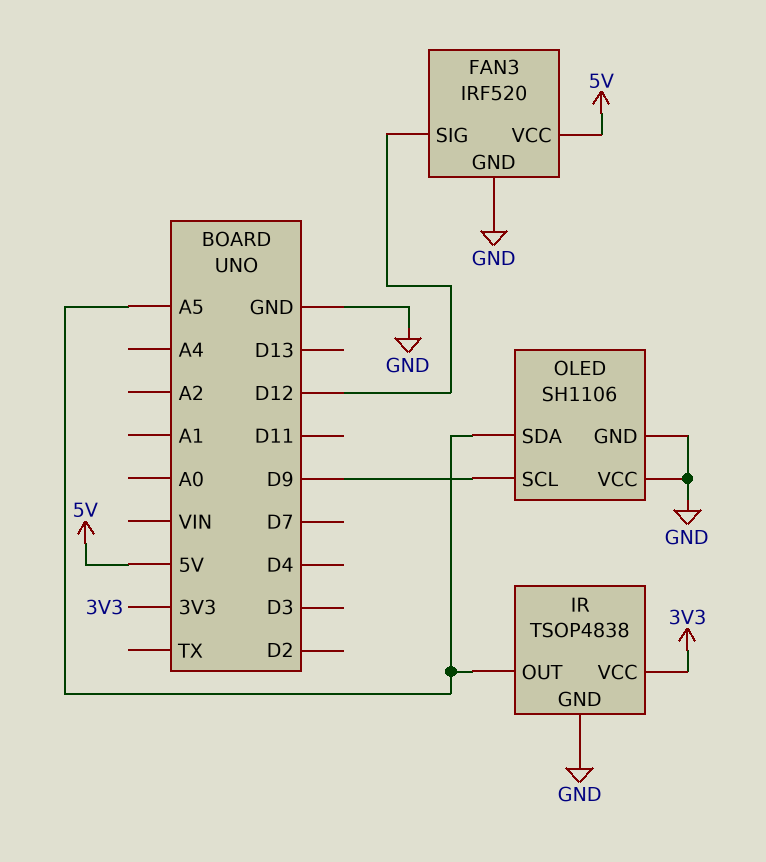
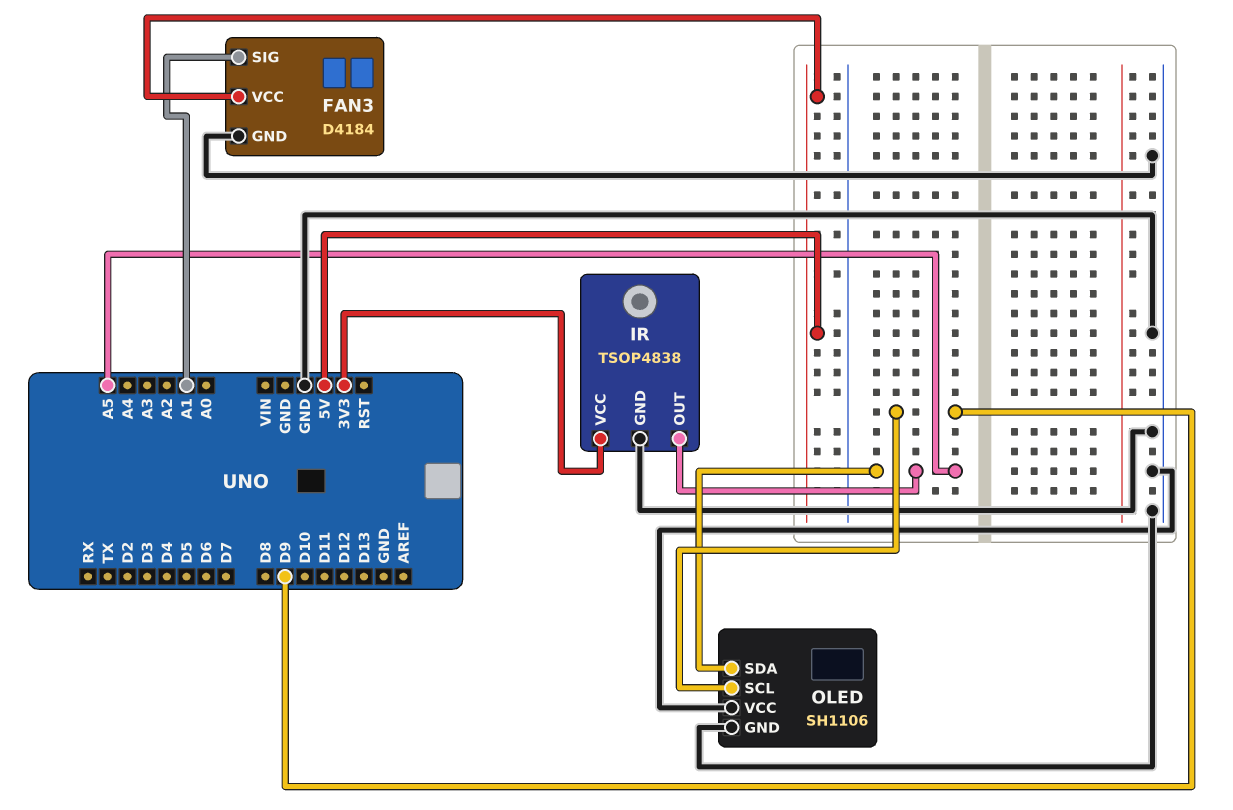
FAN3: IRF520 -> D4184
FAN3 pin SIG: D12 -> A1

